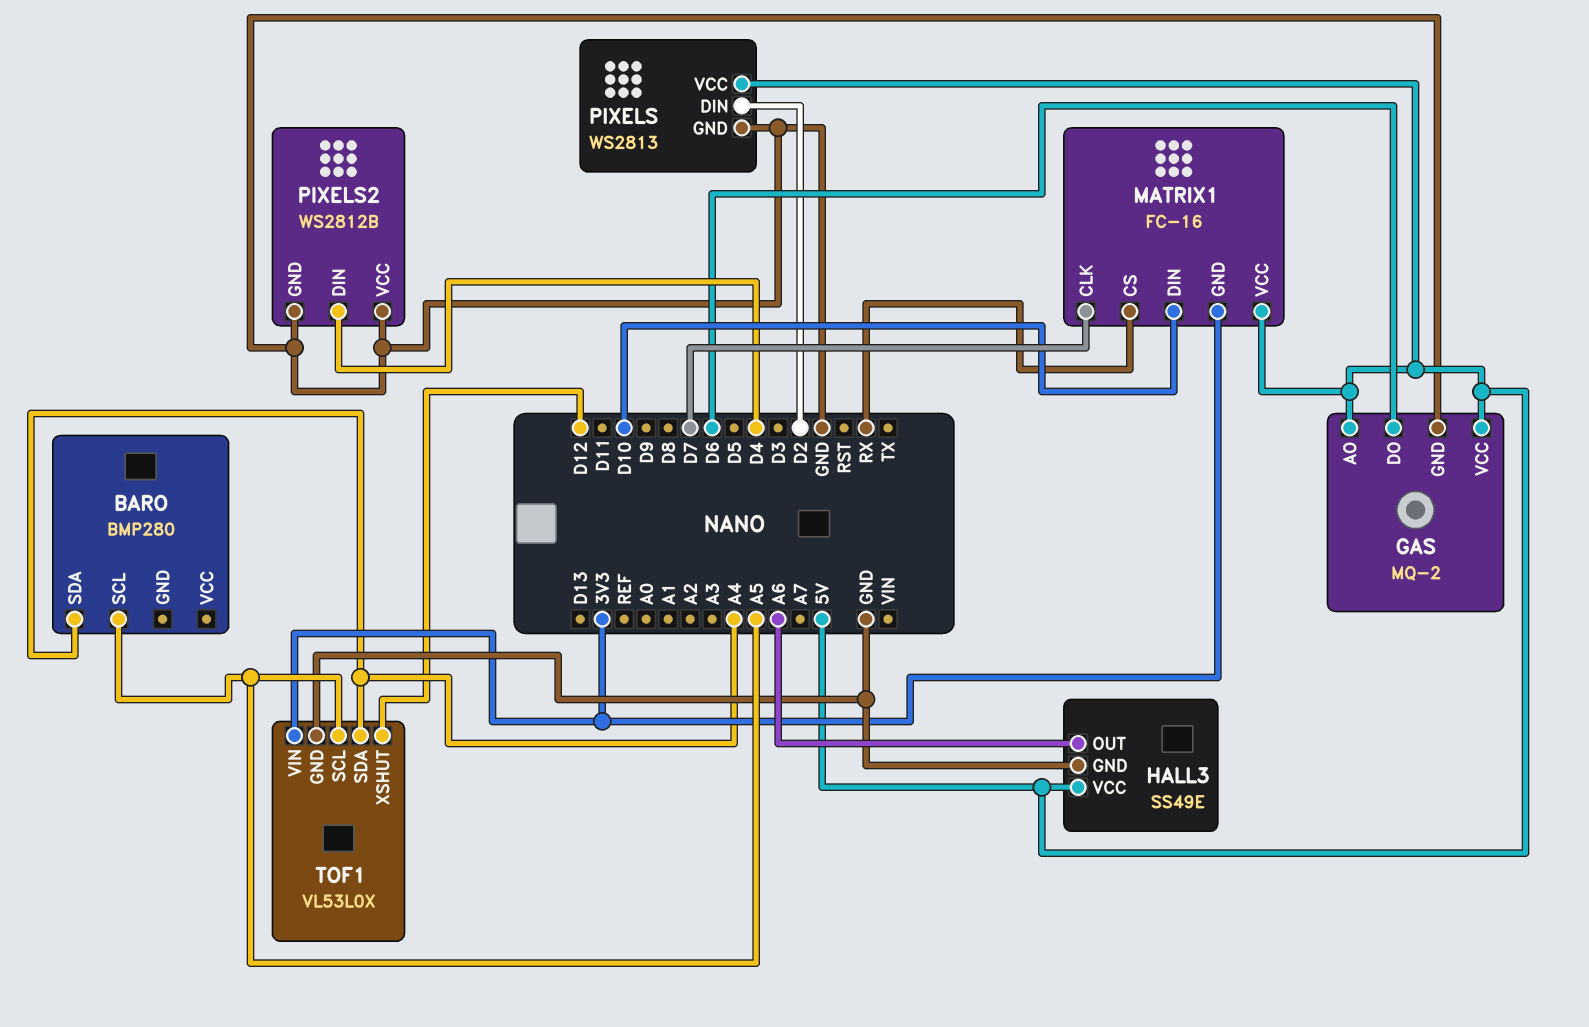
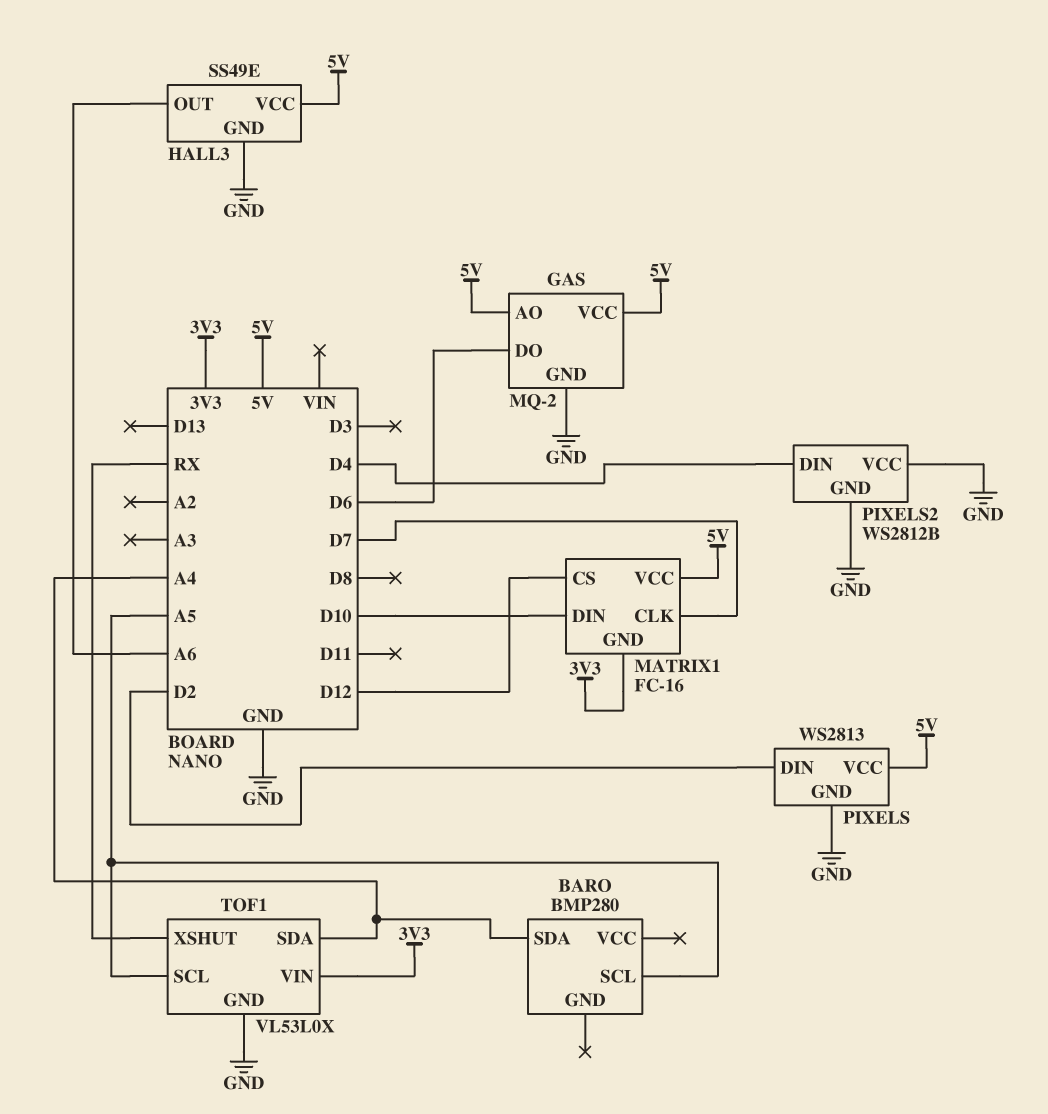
MATRIX1 pin CS: RX -> D12
TOF1 pin XSHUT: D12 -> RX

